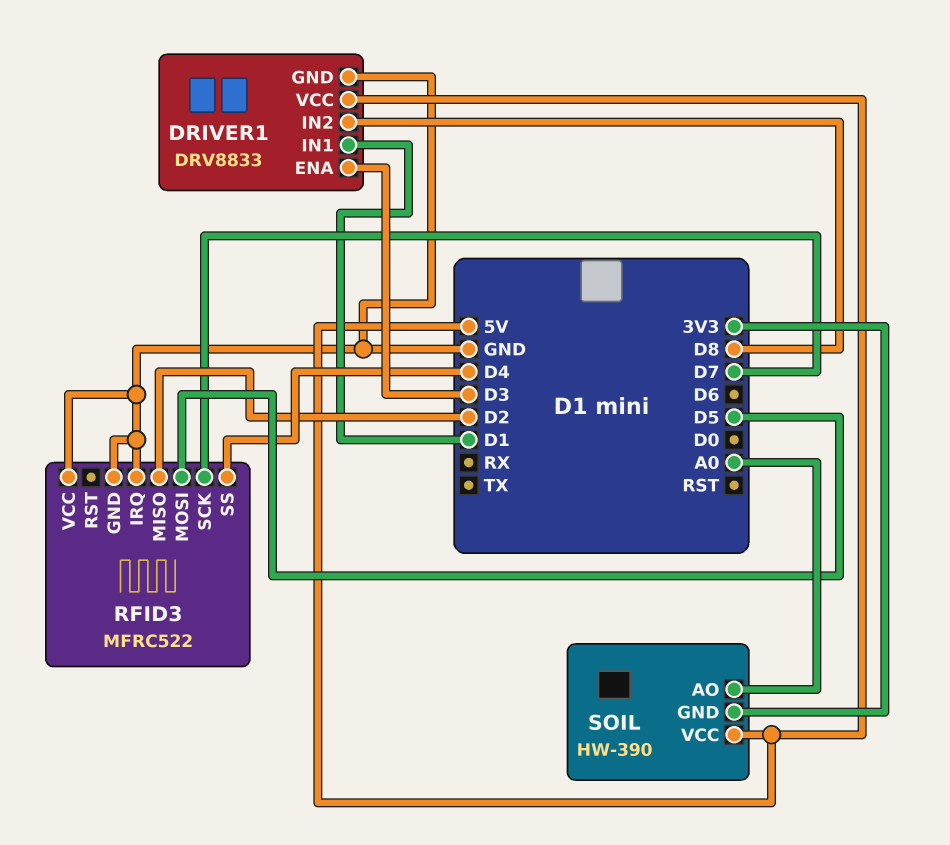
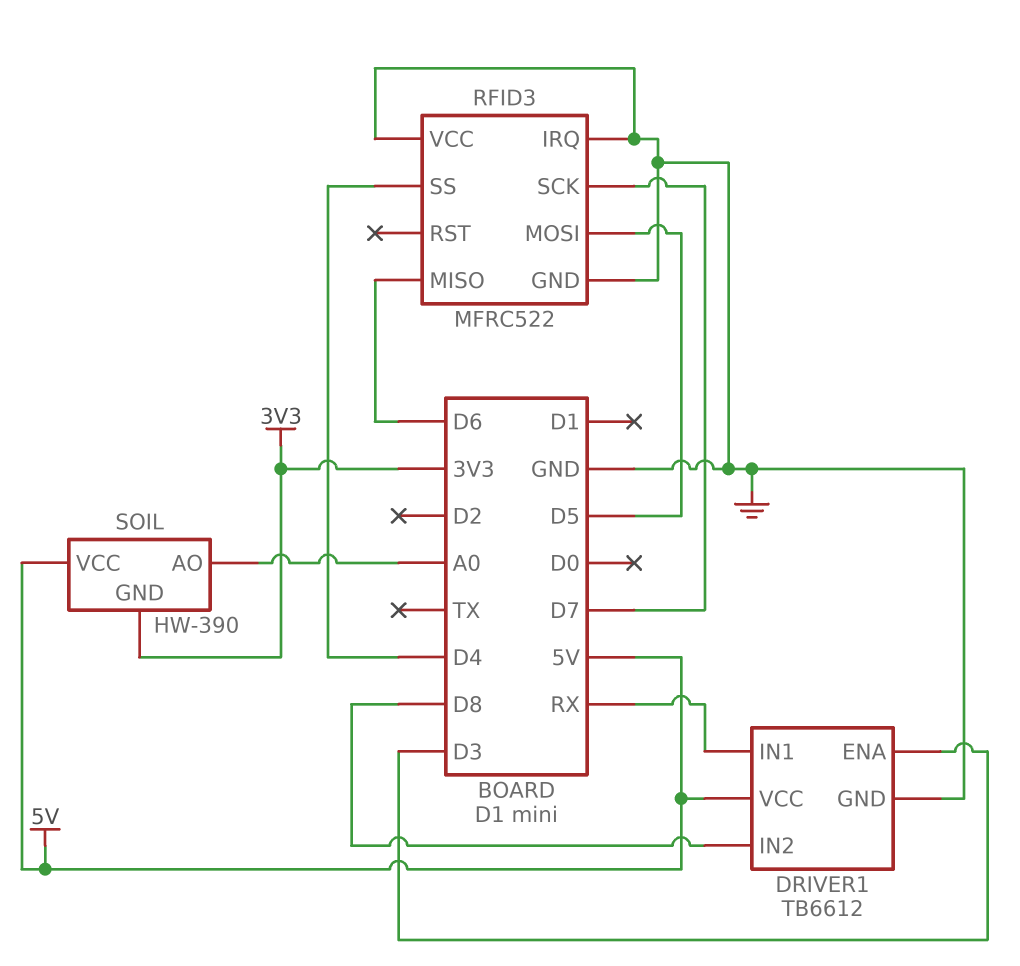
DRIVER1: DRV8833 -> TB6612
DRIVER1 pin IN1: D1 -> RX
RFID3 pin MISO: D2 -> D6

